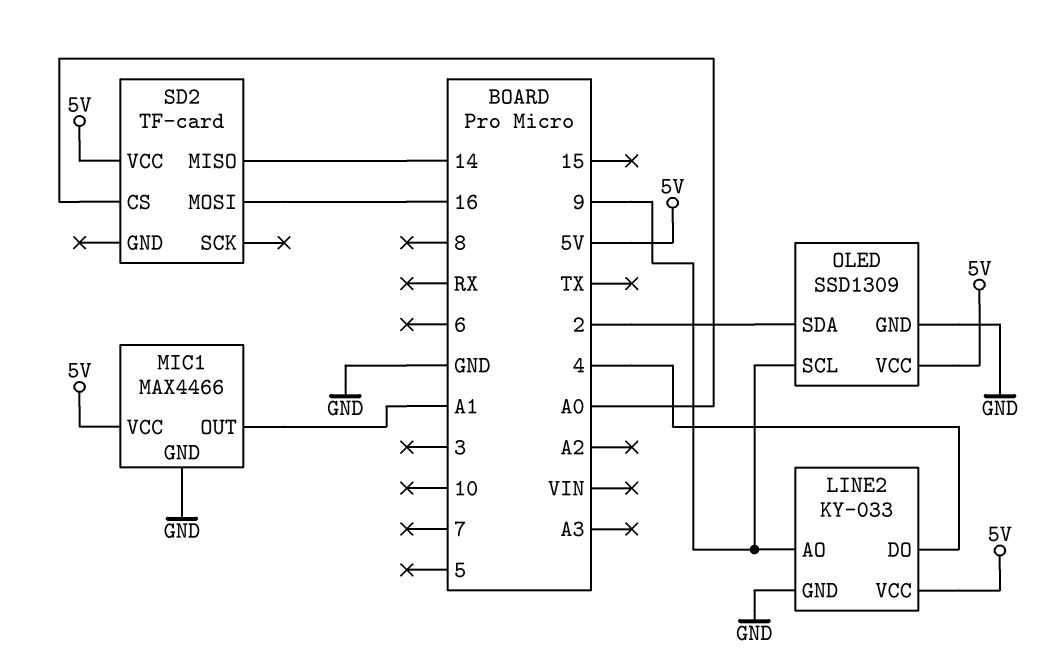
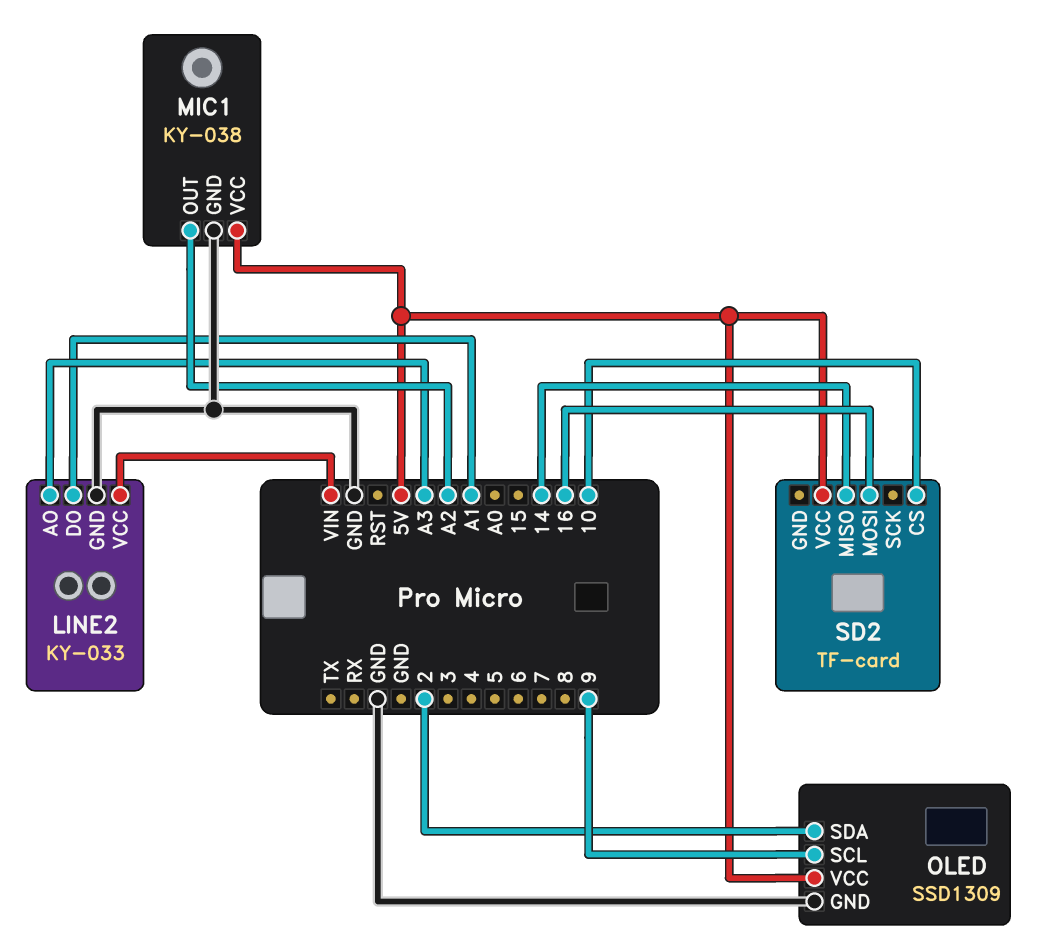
LINE2 pin AO: 9 -> A3
LINE2 pin DO: 4 -> A1
LINE2 pin VCC: 5V -> VIN
MIC1: MAX4466 -> KY-038
MIC1 pin OUT: A1 -> A2
SD2 pin CS: A0 -> 10

